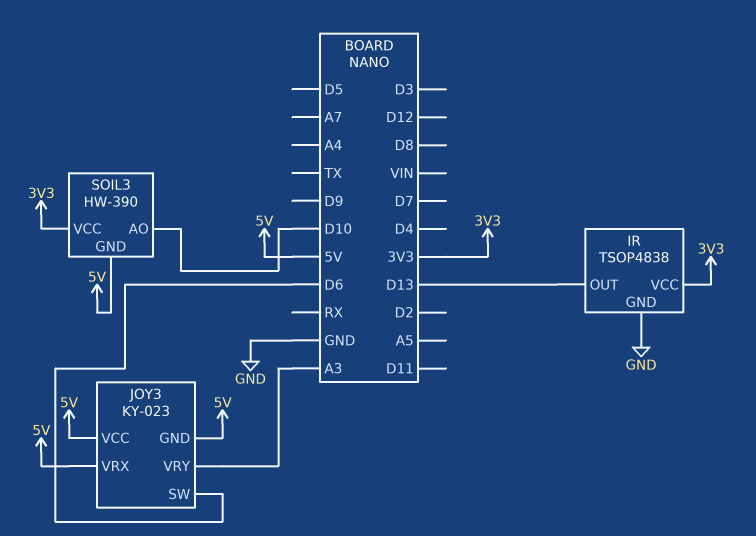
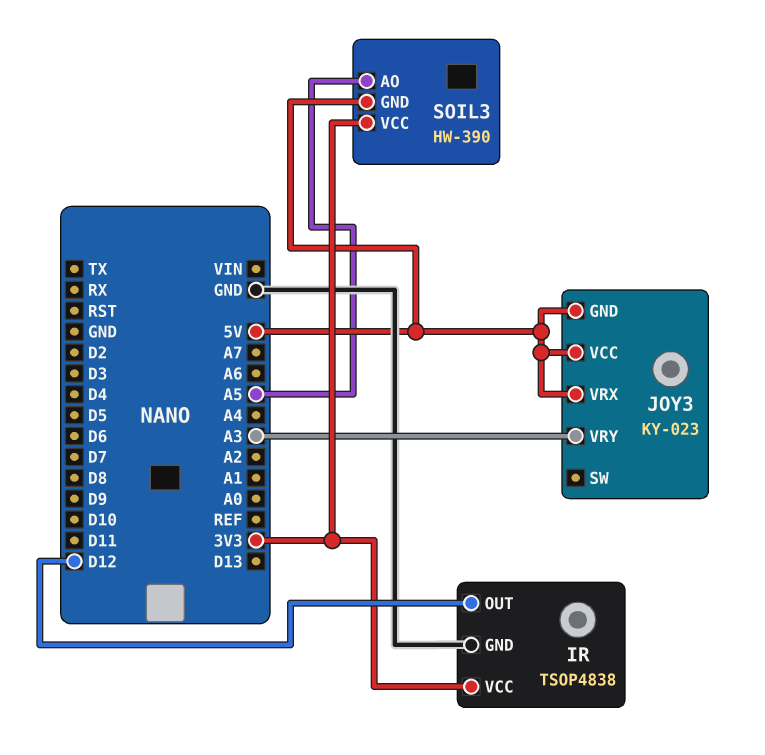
IR pin OUT: D13 -> D12
JOY3 pin SW: D6 -> none
SOIL3 pin AO: D10 -> A5

